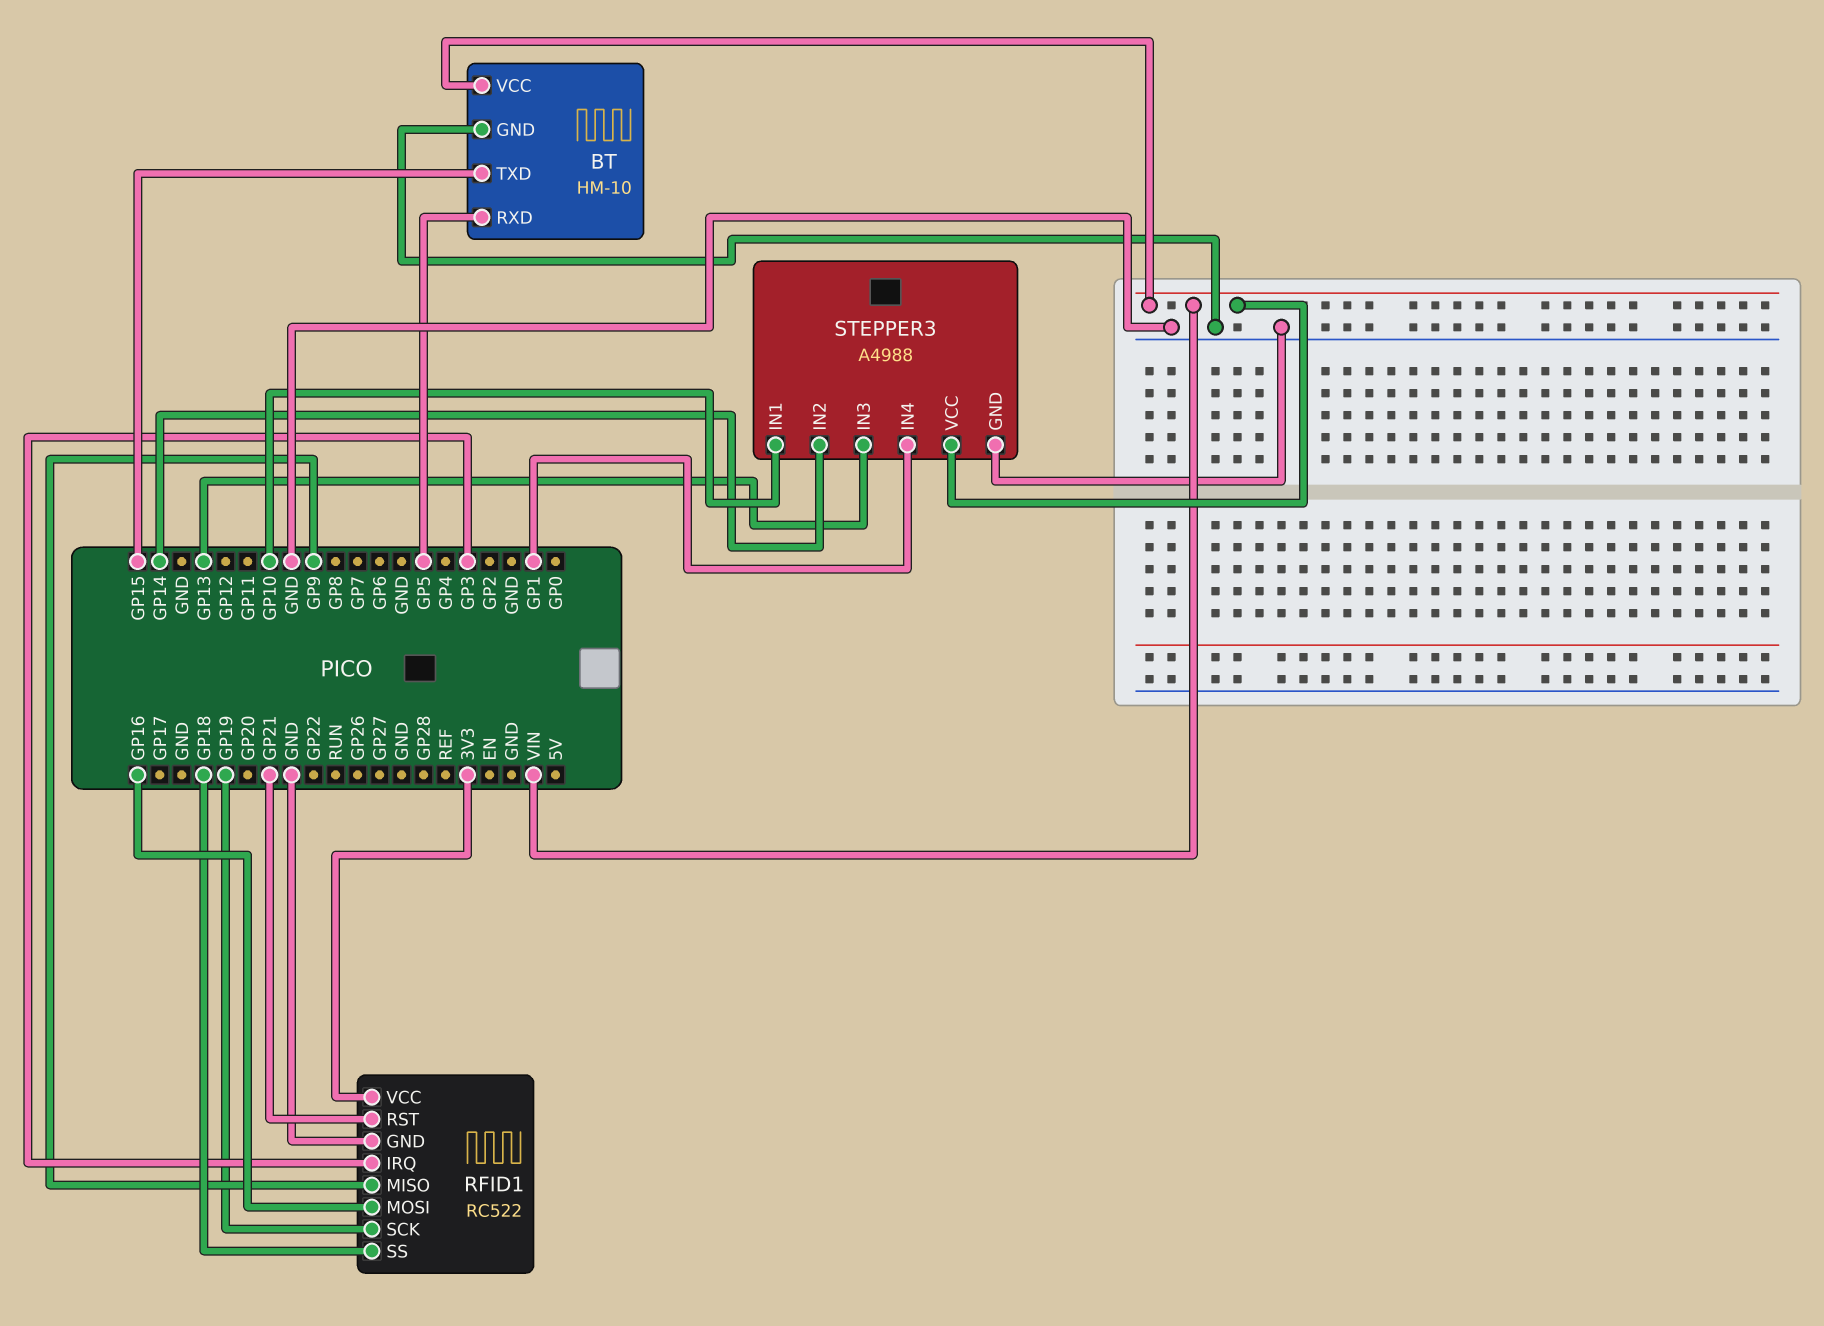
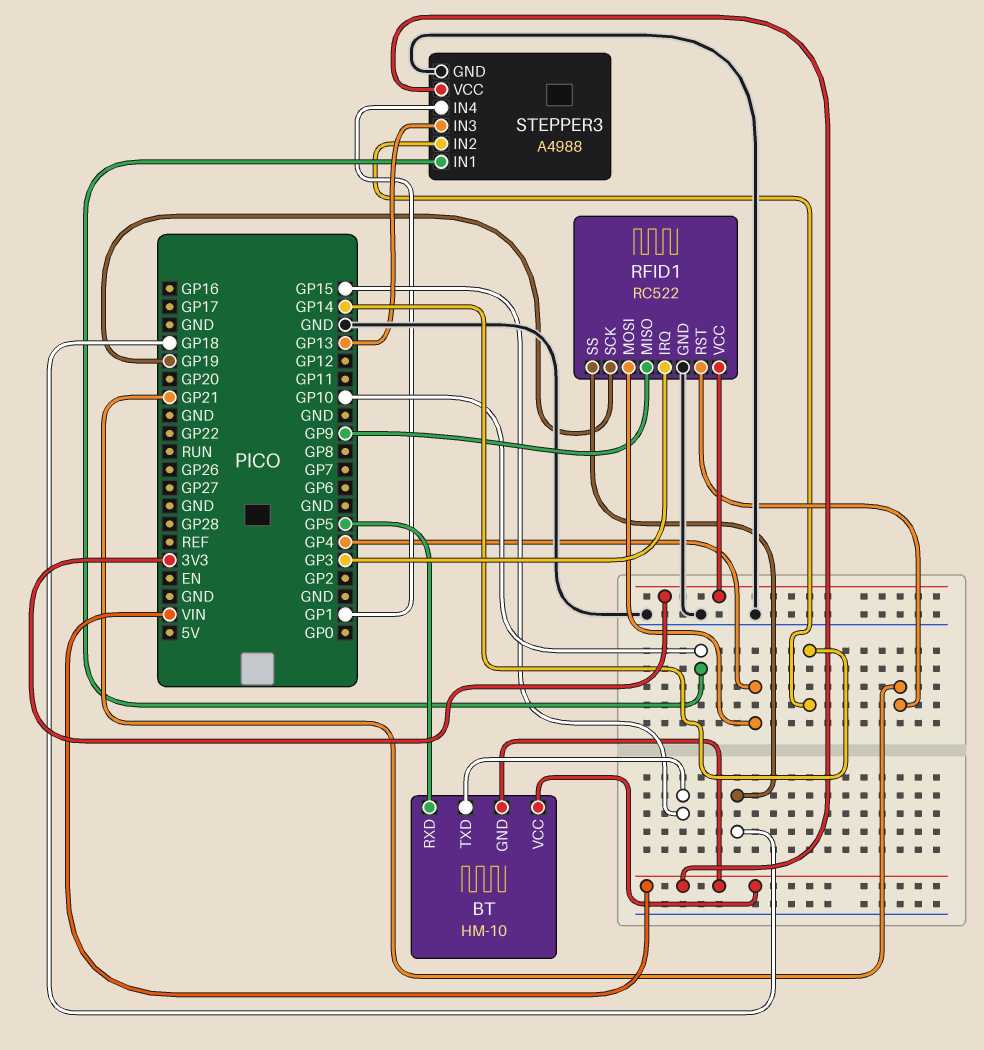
BT pin GND: GND -> VIN
RFID1 pin MOSI: GP16 -> GP4

